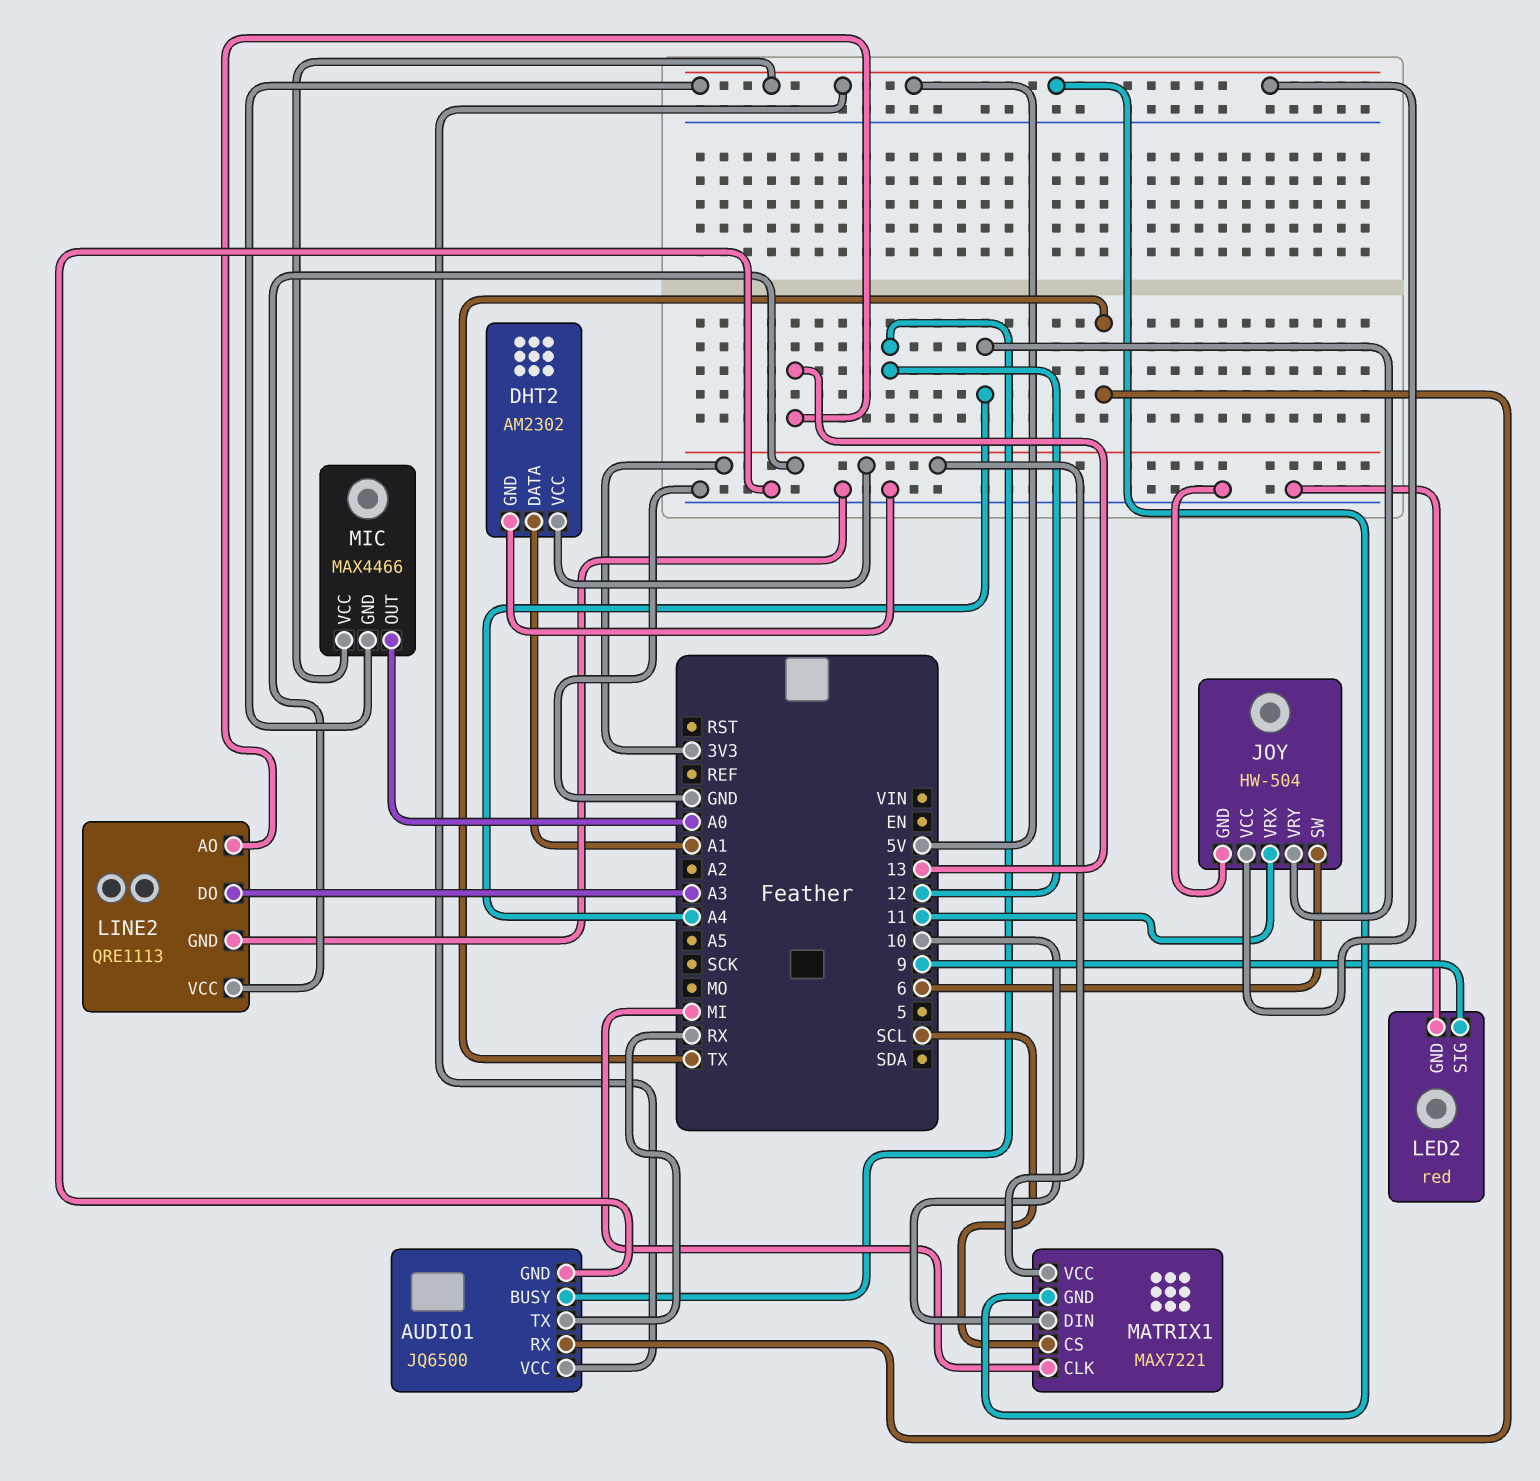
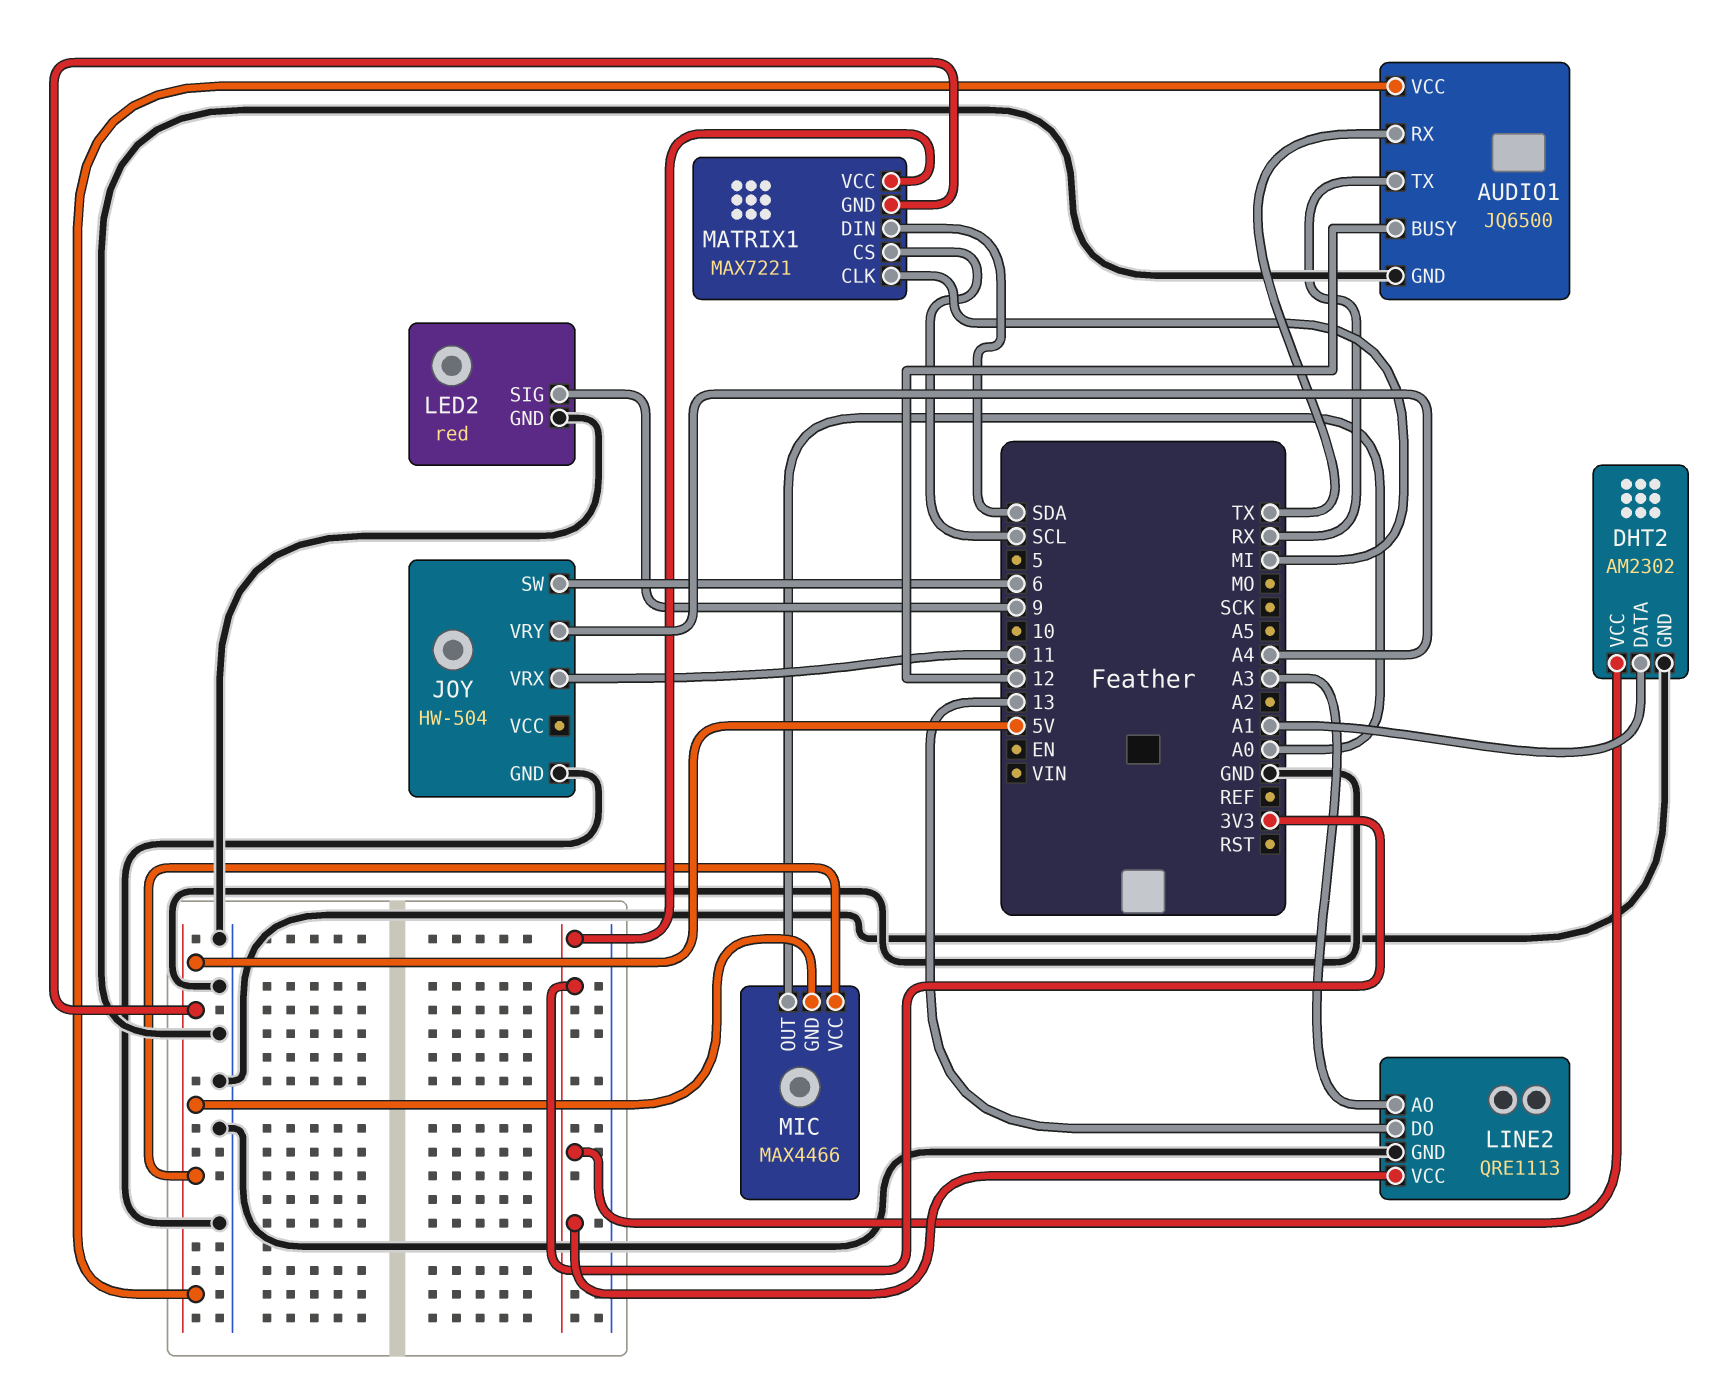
JOY pin VCC: 5V -> none
LINE2 pin AO: 13 -> A3
LINE2 pin DO: A3 -> 13
MATRIX1 pin DIN: 10 -> SDA

